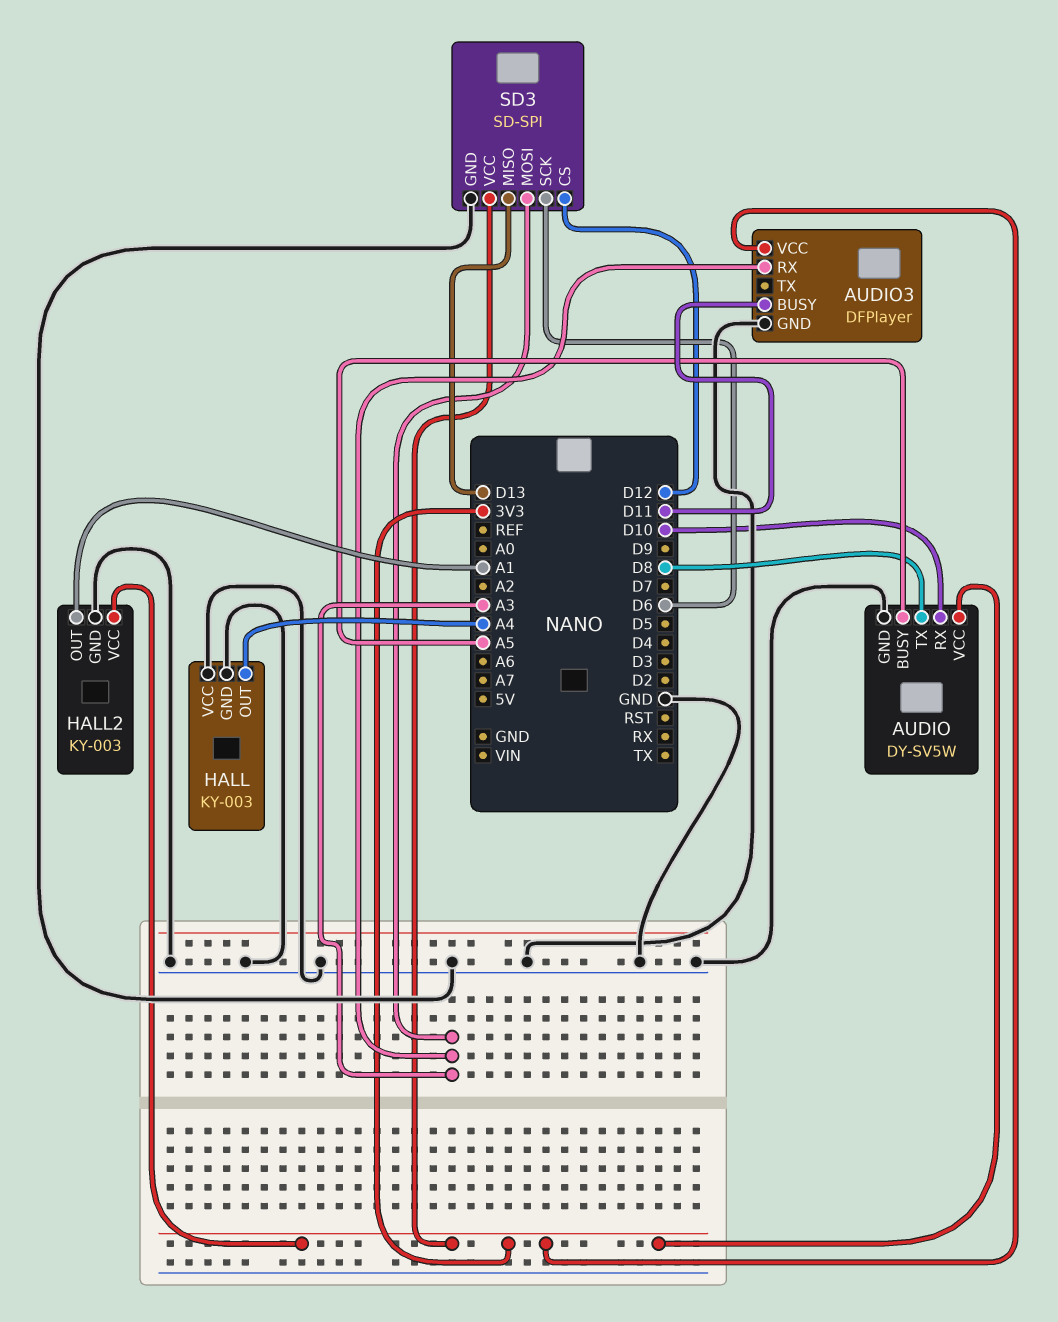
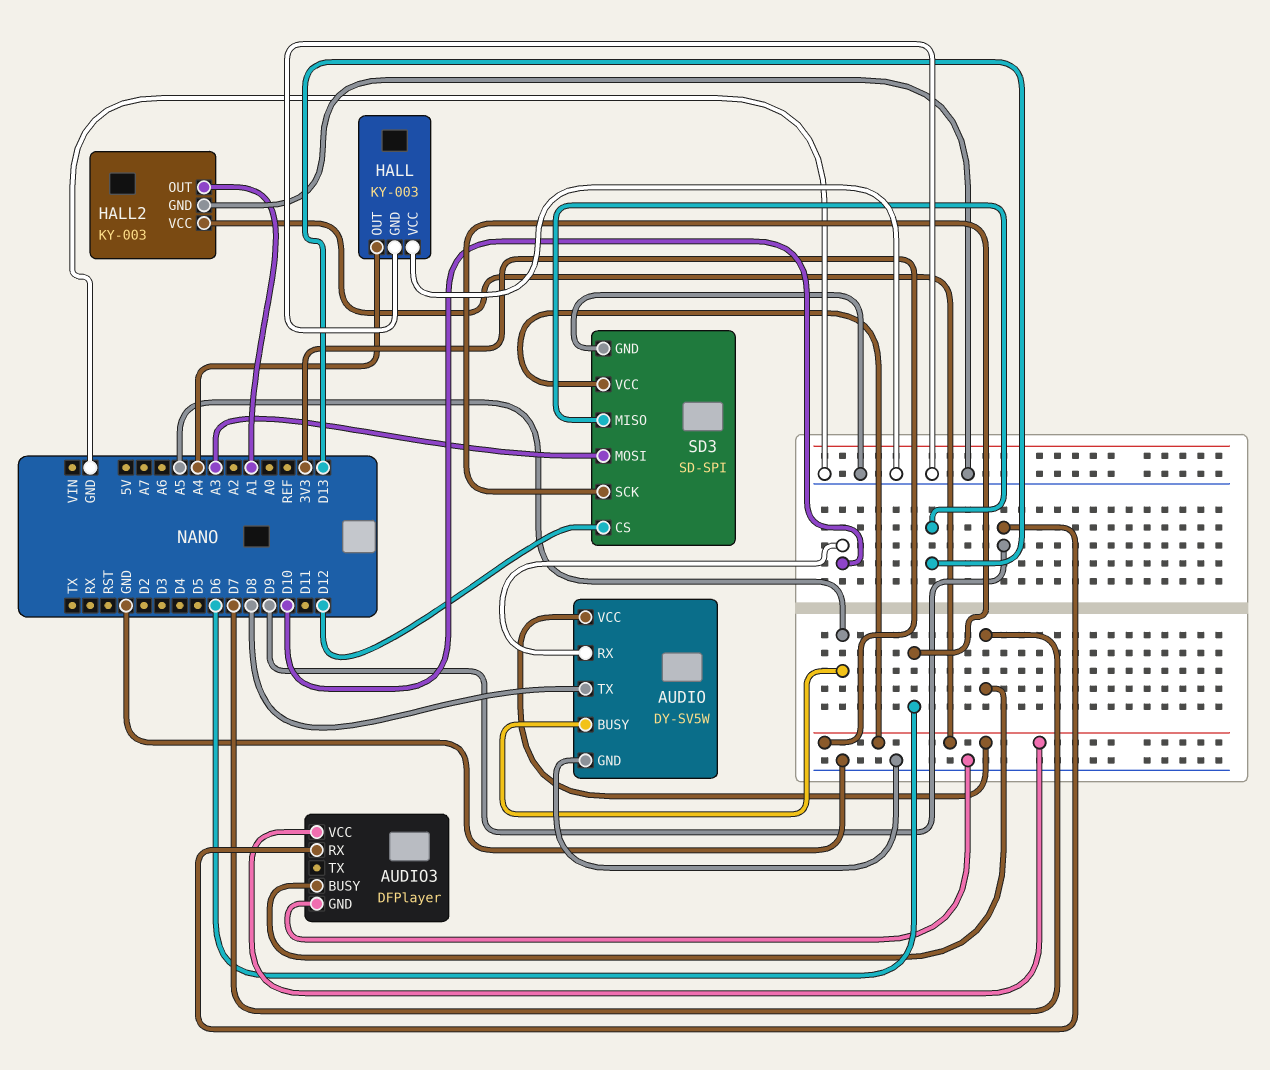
AUDIO3 pin BUSY: D11 -> D7
AUDIO3 pin RX: A3 -> D9

